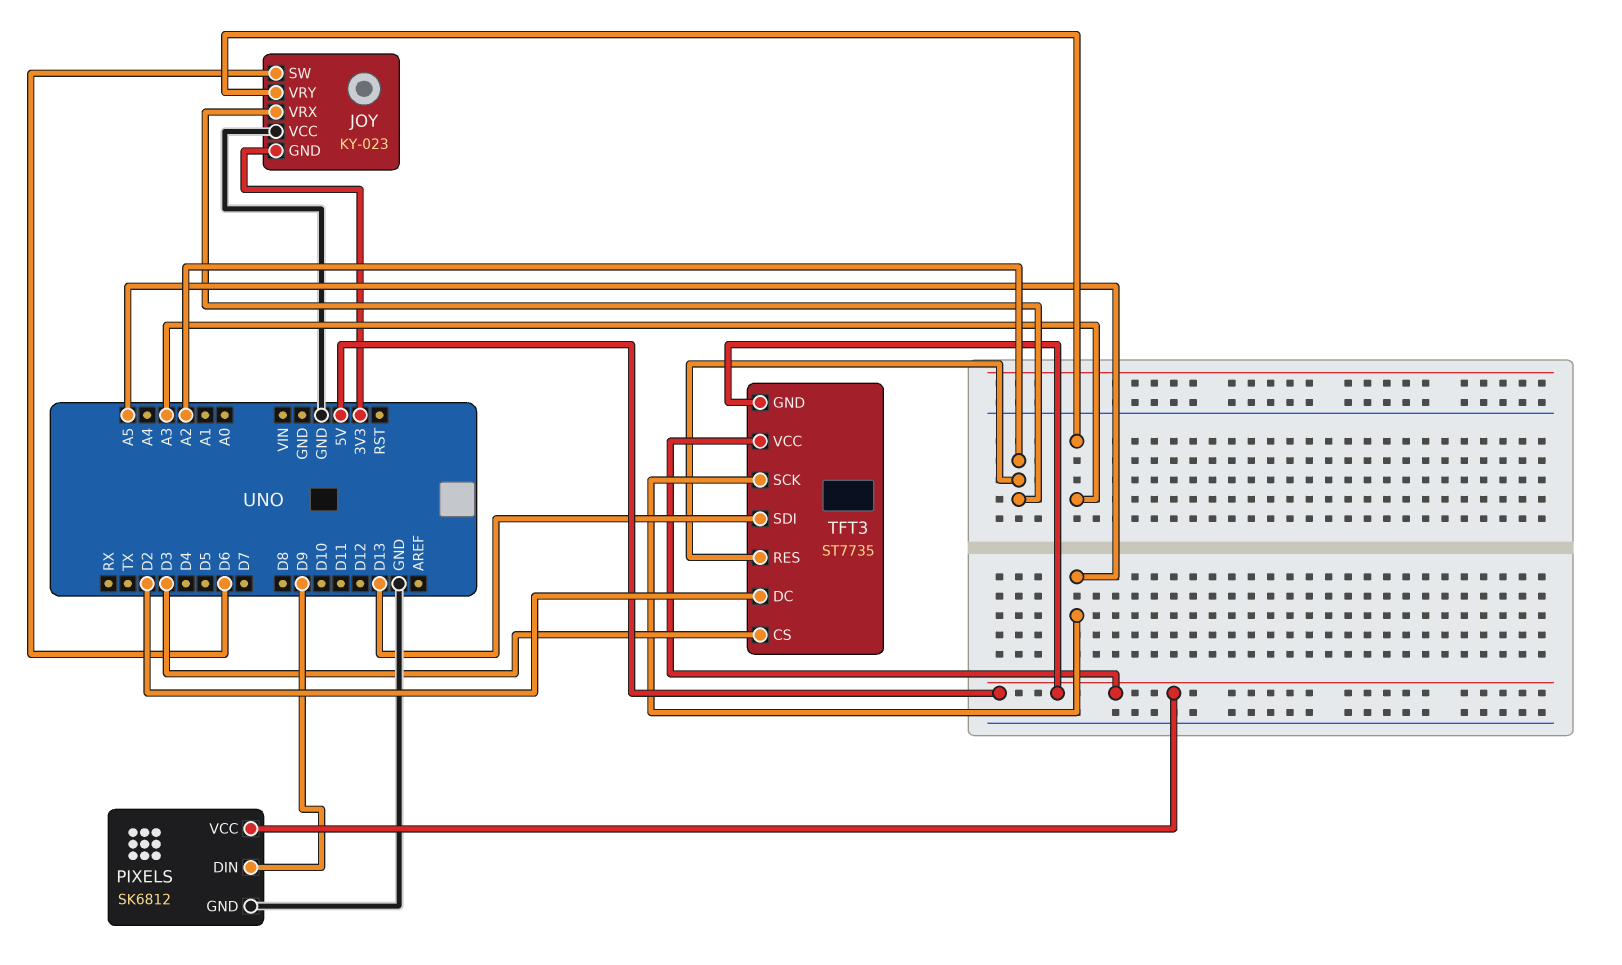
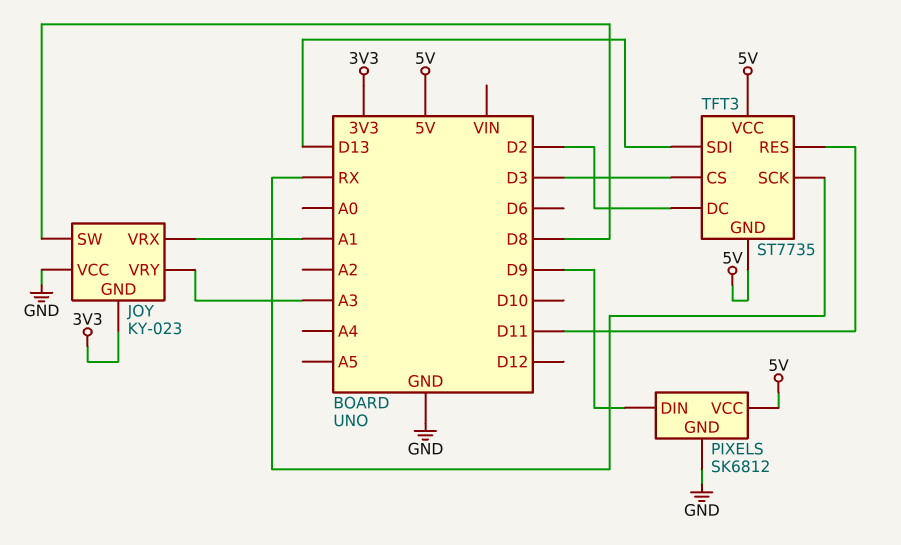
JOY pin SW: D6 -> D8
JOY pin VRX: A2 -> A1
TFT3 pin RES: A2 -> D11
TFT3 pin SCK: A5 -> RX

